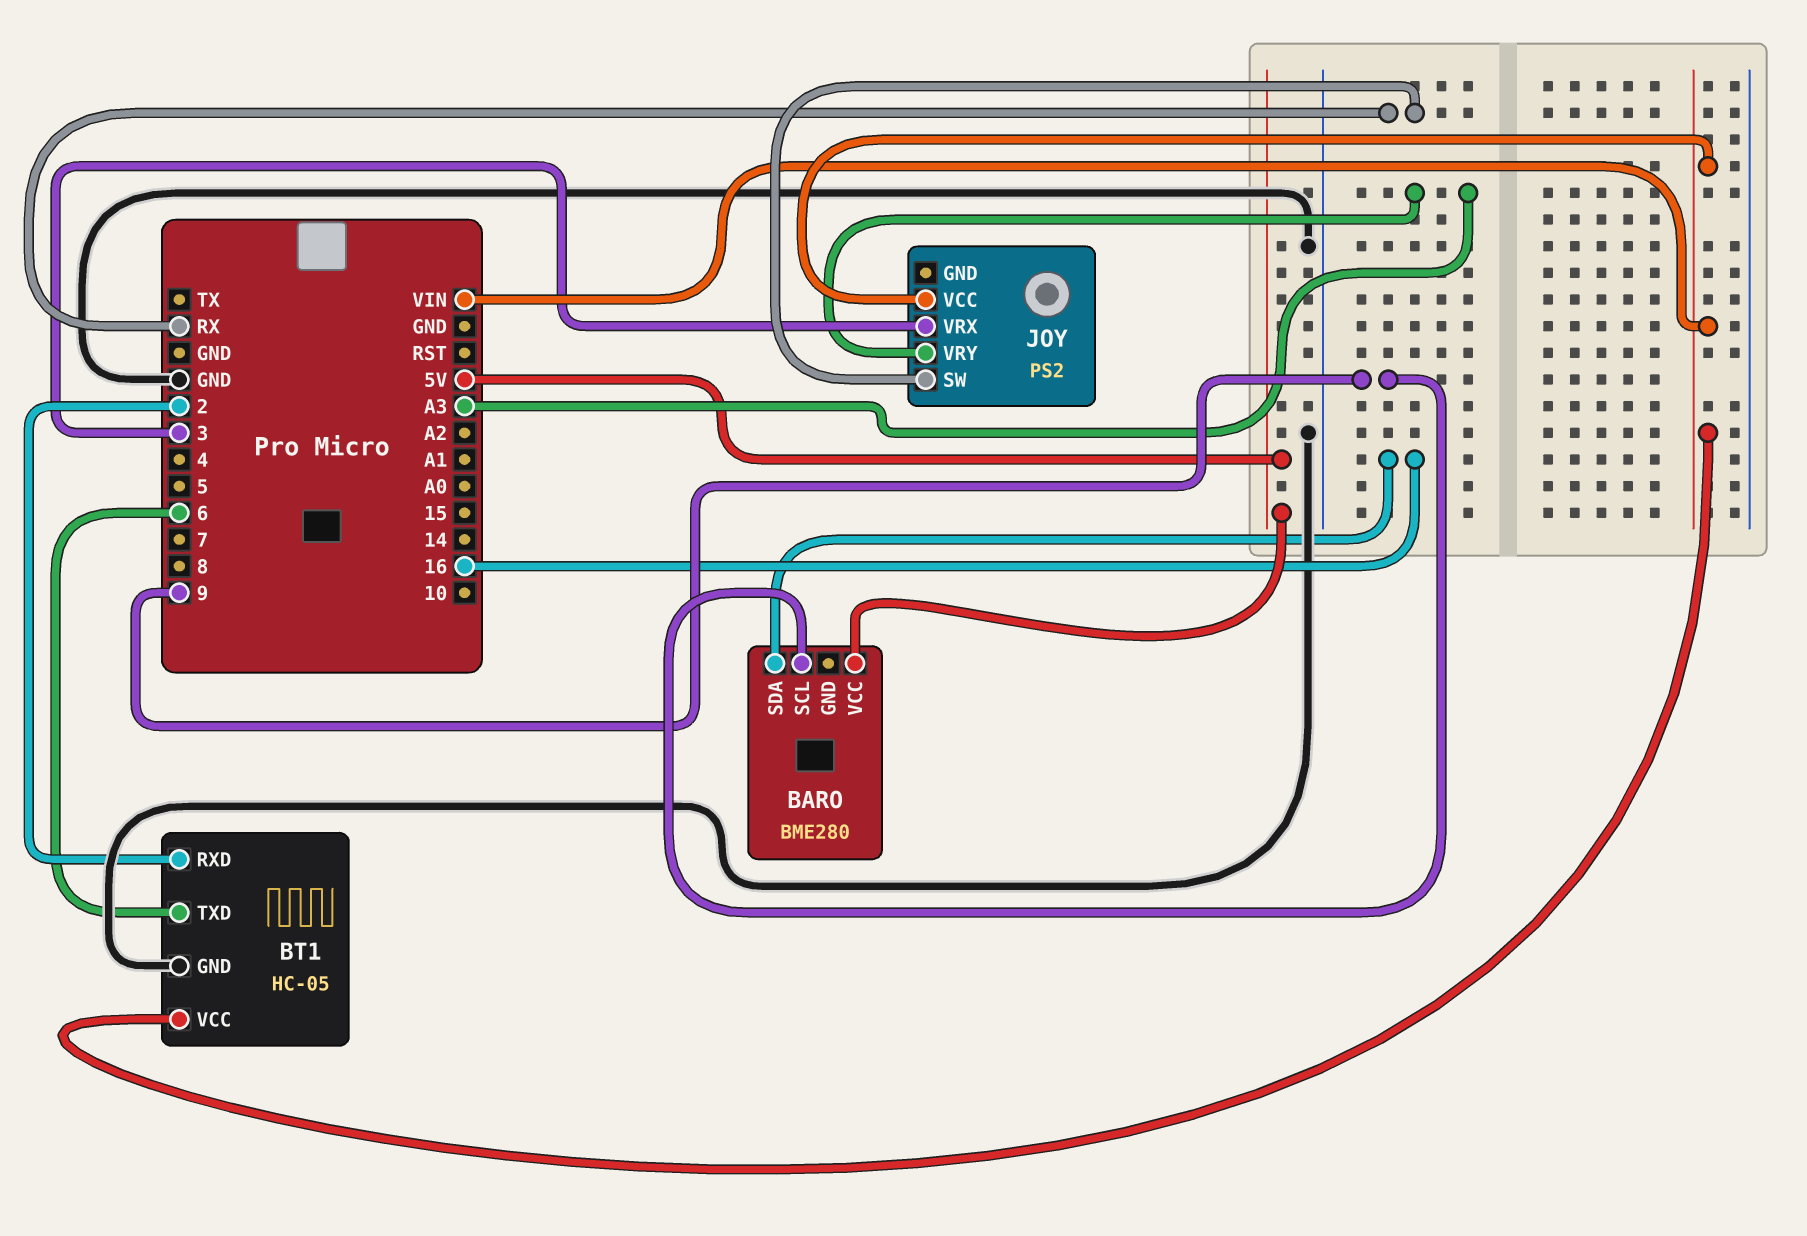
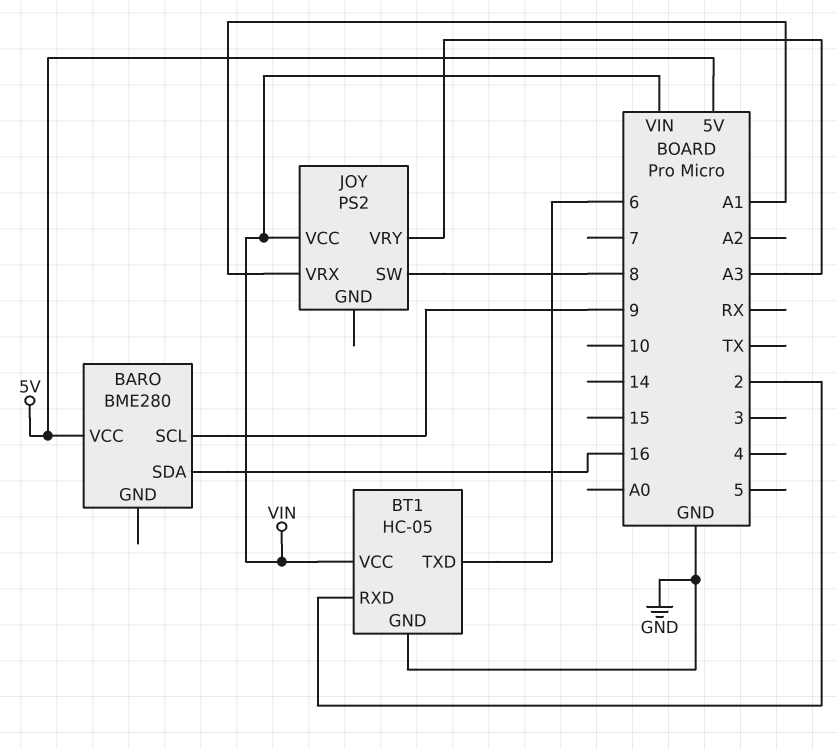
JOY pin SW: RX -> 8
JOY pin VRX: 3 -> A1

